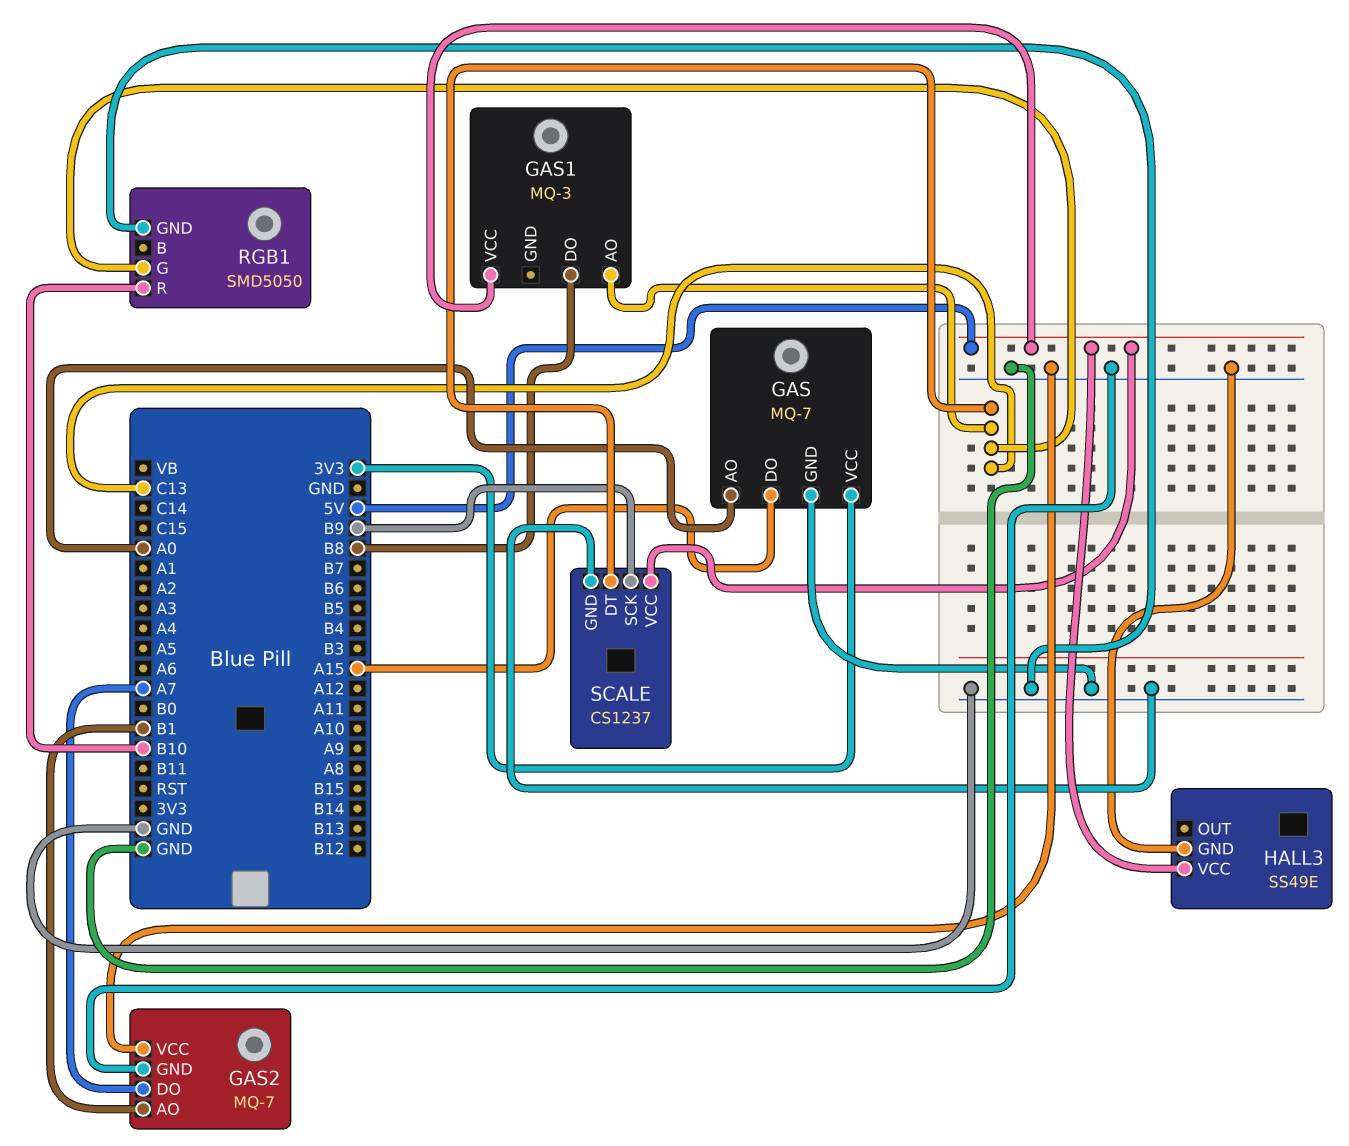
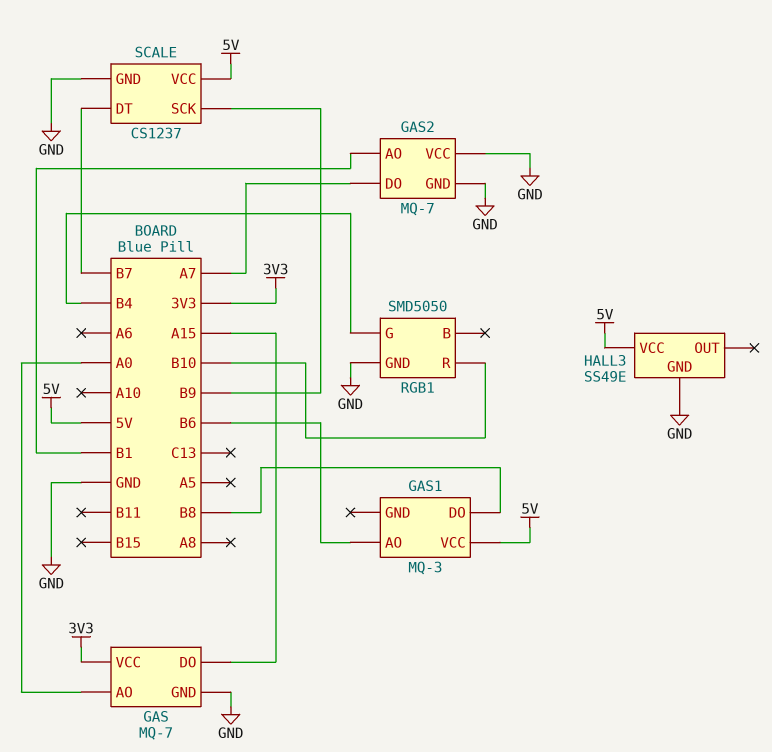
GAS1 pin AO: C13 -> B6
RGB1 pin G: C13 -> B4
SCALE pin DT: C13 -> B7

